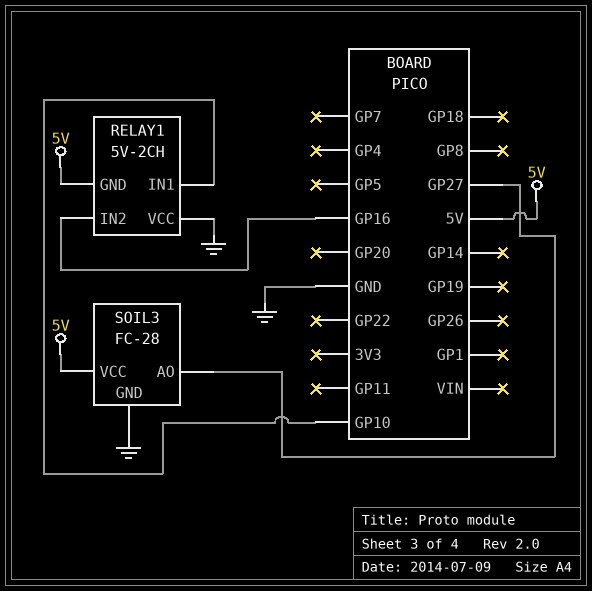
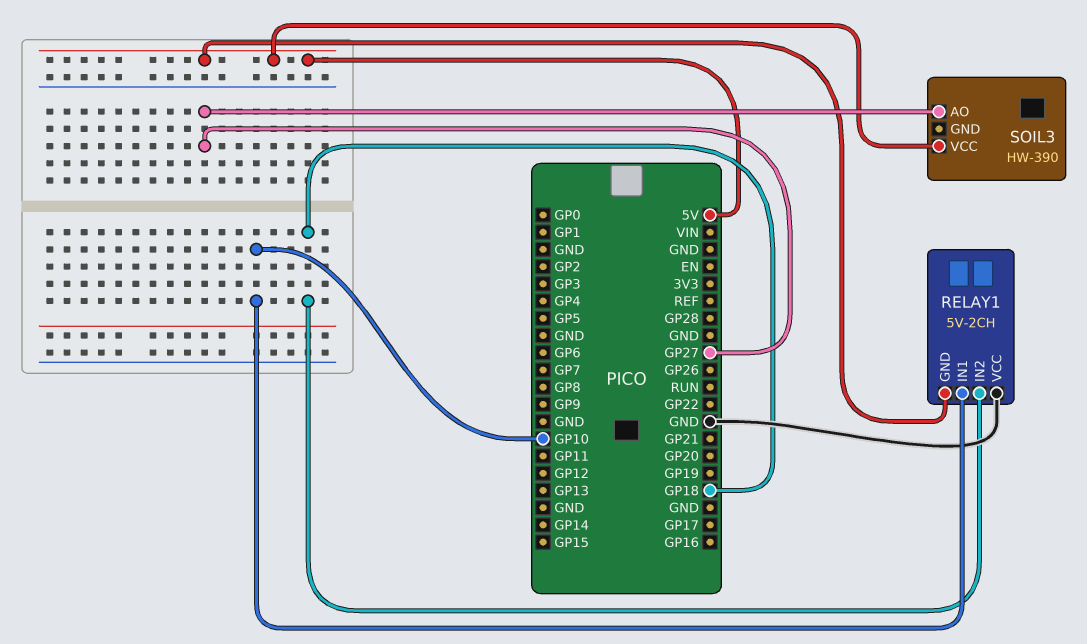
RELAY1 pin IN2: GP16 -> GP18
SOIL3: FC-28 -> HW-390
SOIL3 pin GND: GND -> none

